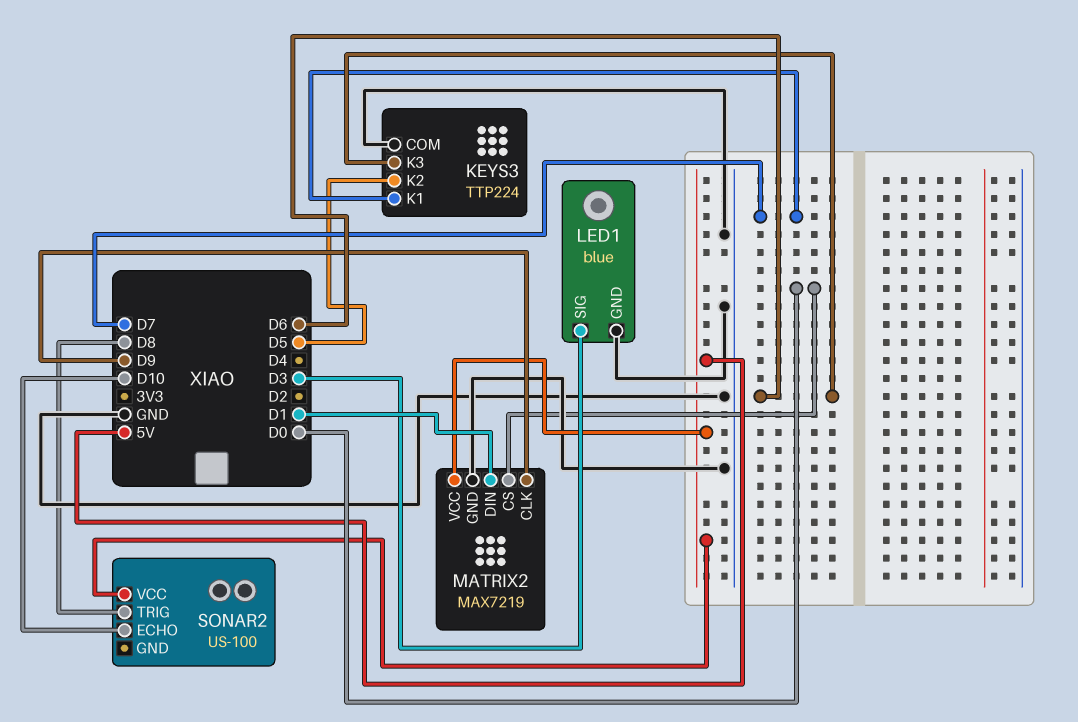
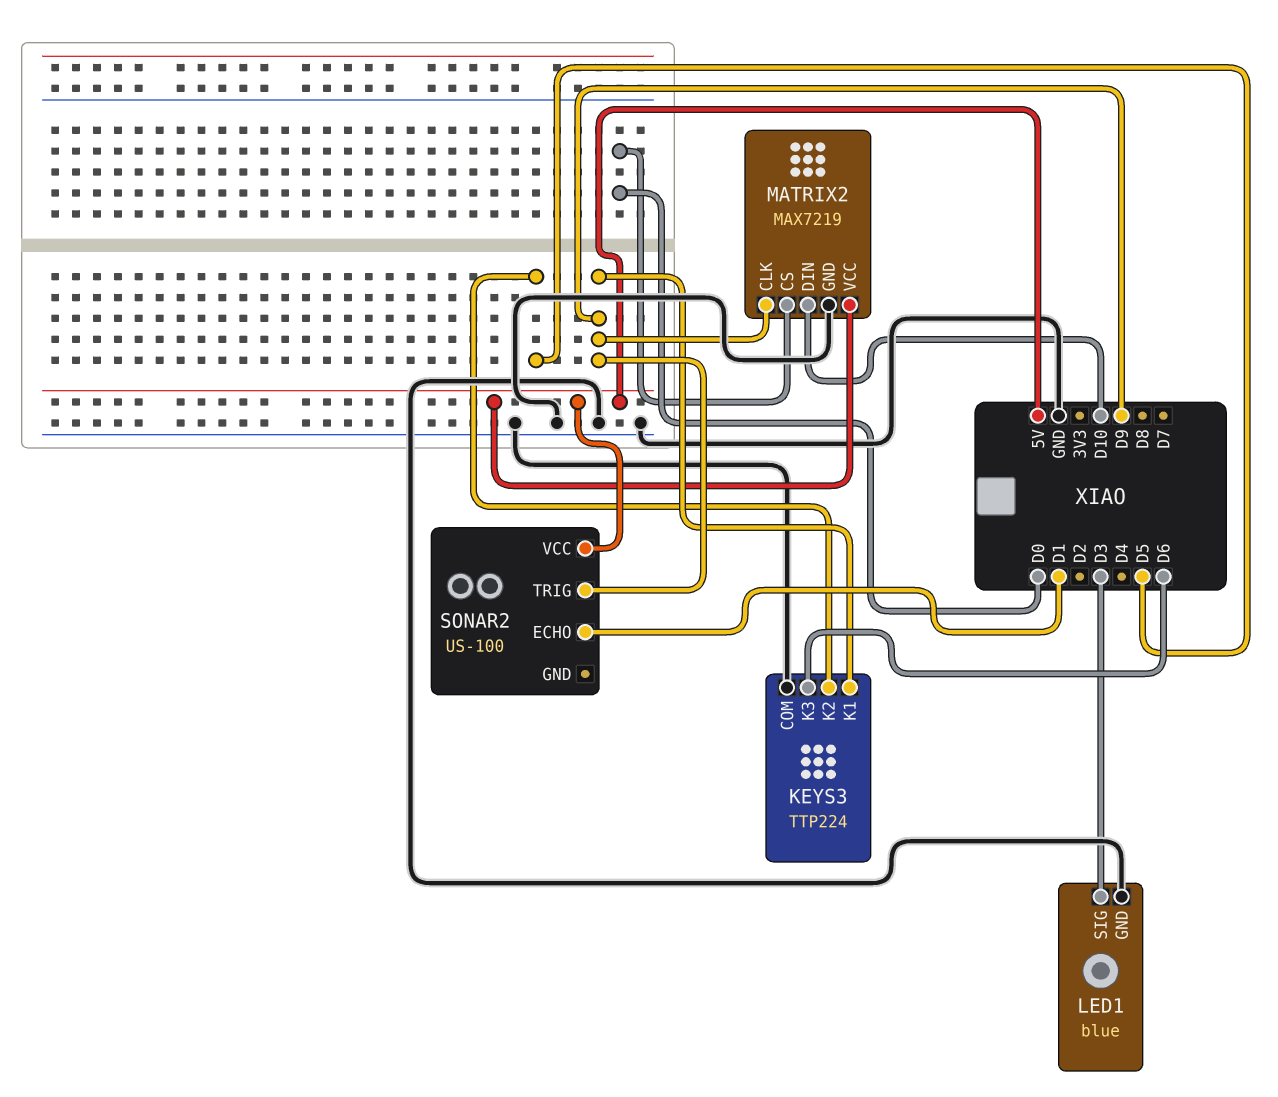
KEYS3 pin K1: D7 -> D9
MATRIX2 pin DIN: D1 -> D10
SONAR2 pin ECHO: D10 -> D1
SONAR2 pin TRIG: D8 -> D9

